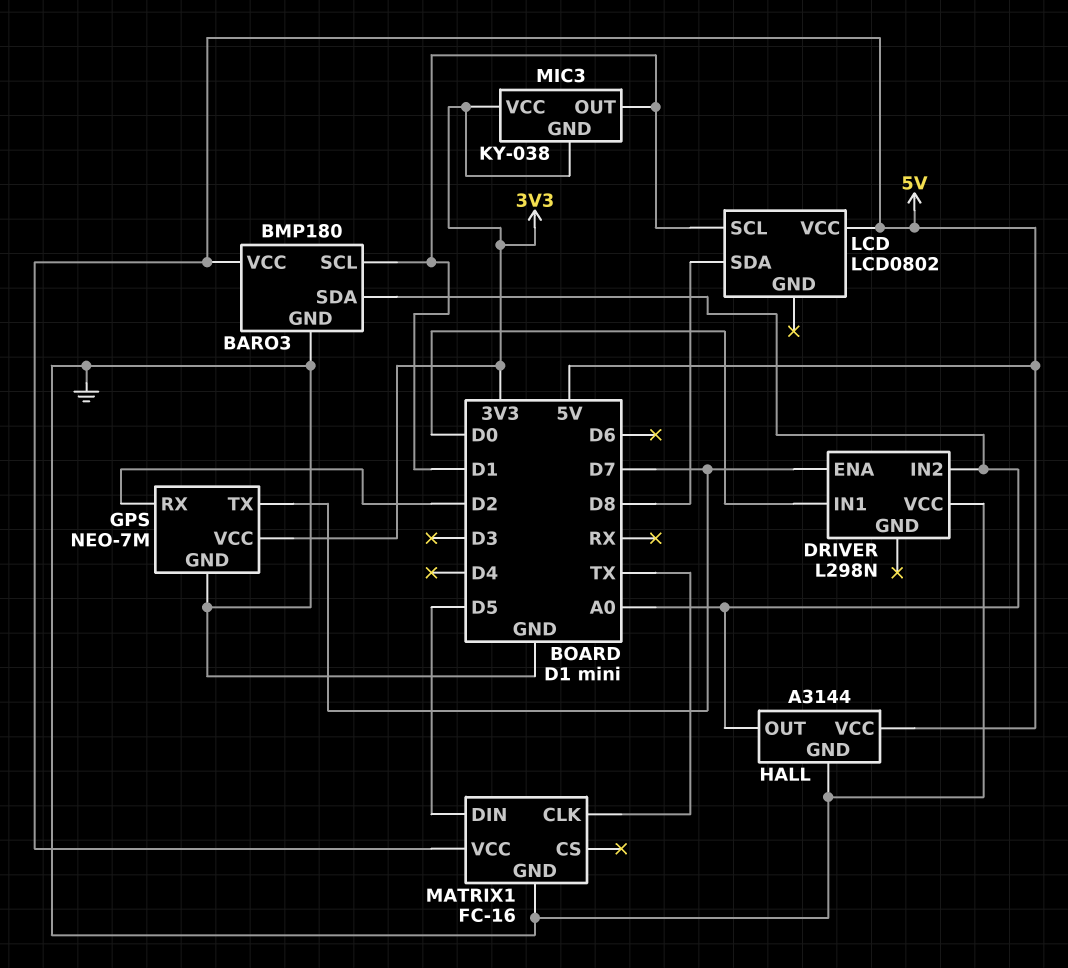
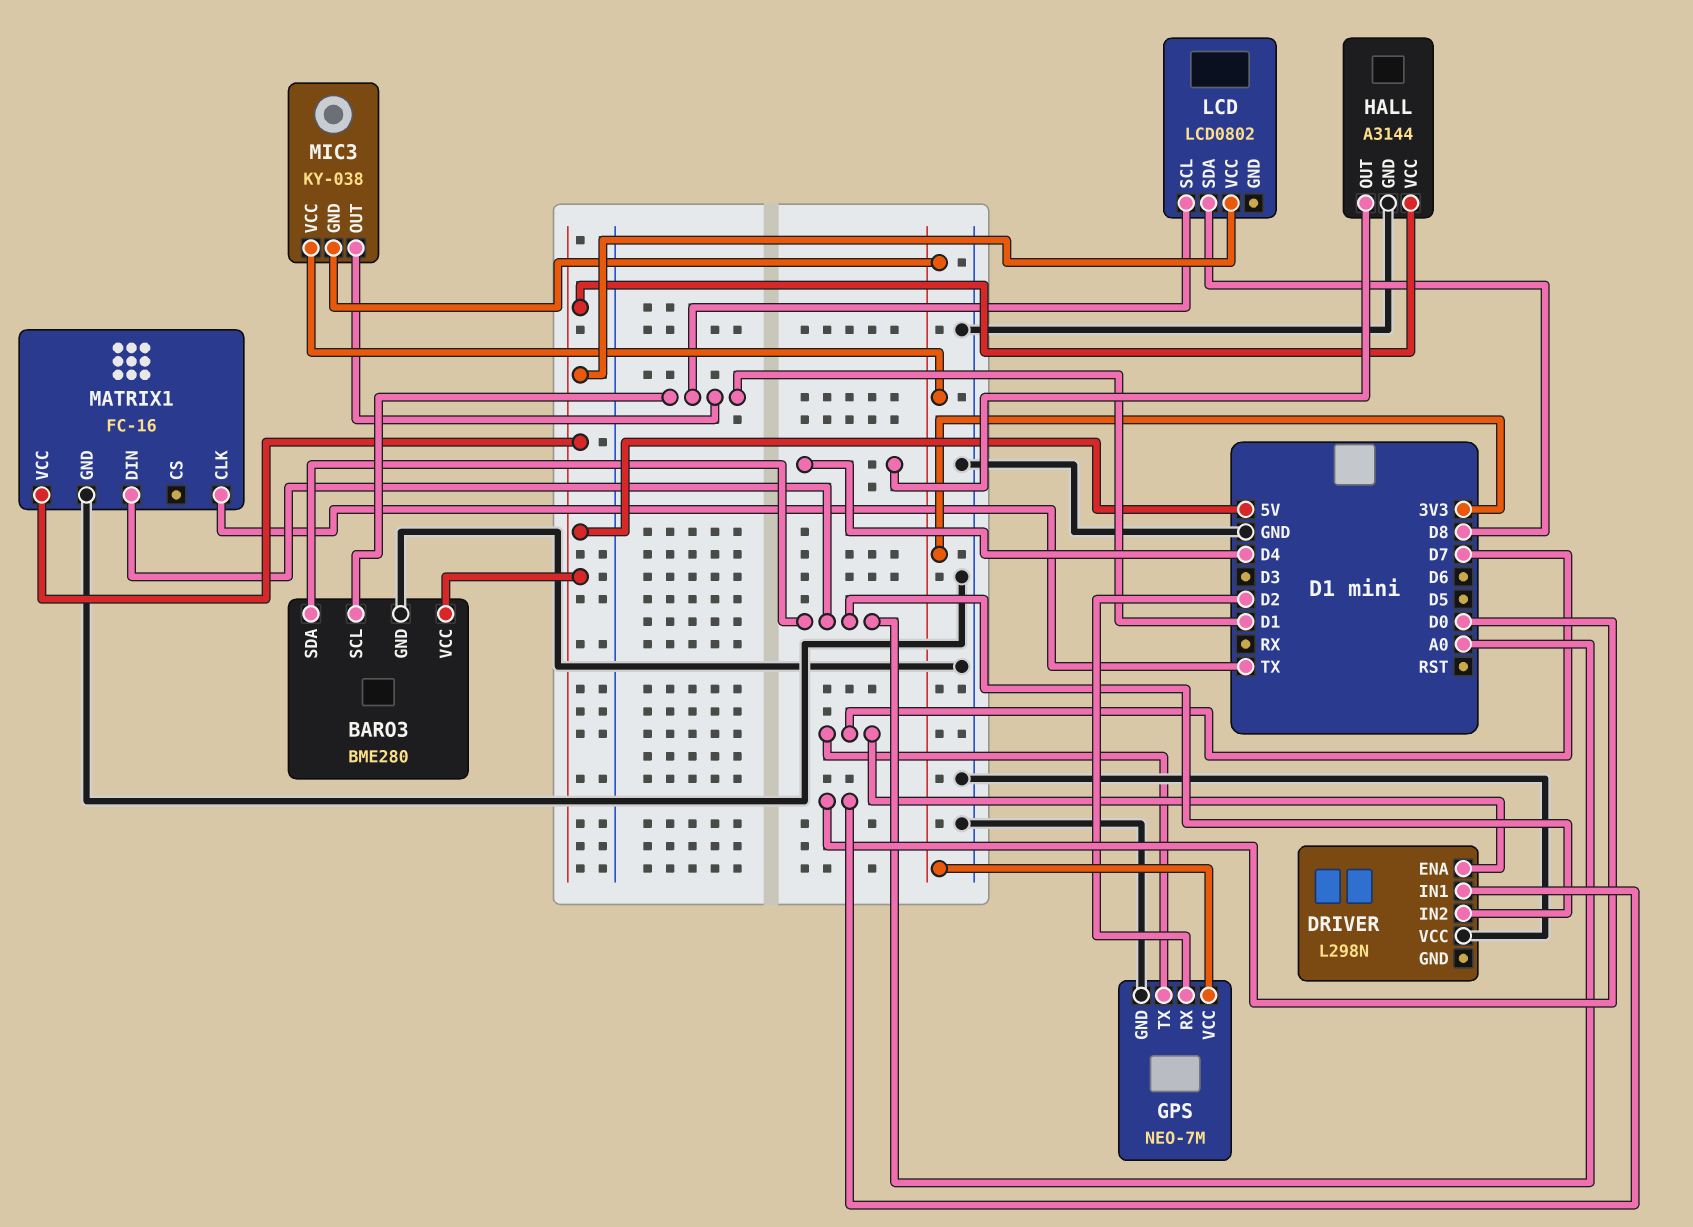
BARO3: BMP180 -> BME280
HALL pin OUT: A0 -> D4
MATRIX1 pin DIN: D5 -> A0

